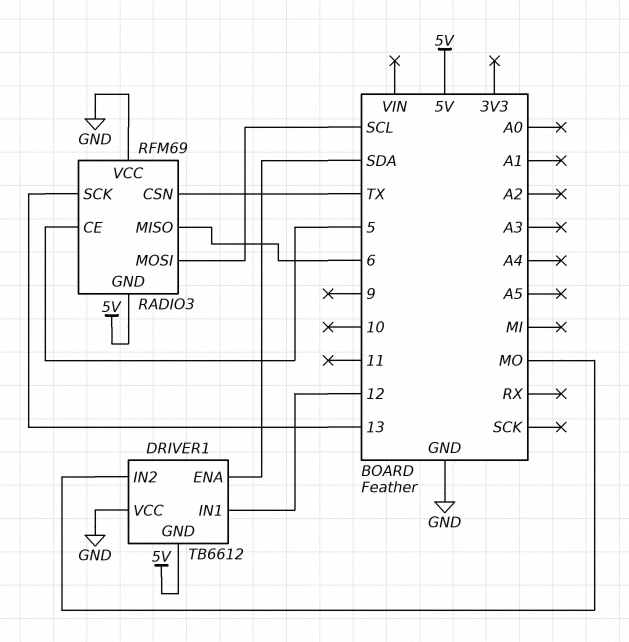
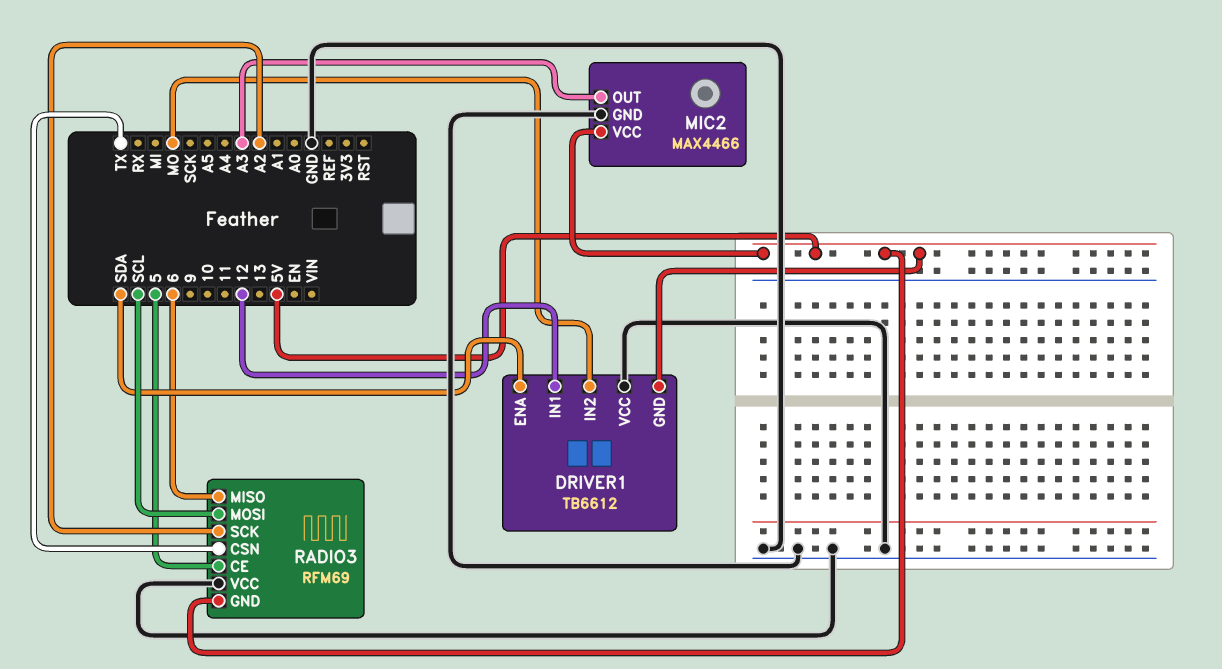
MIC2: none -> MAX4466
MIC2 pin GND: none -> GND
MIC2 pin OUT: none -> A3
MIC2 pin VCC: none -> 5V
RADIO3 pin SCK: 13 -> A2

